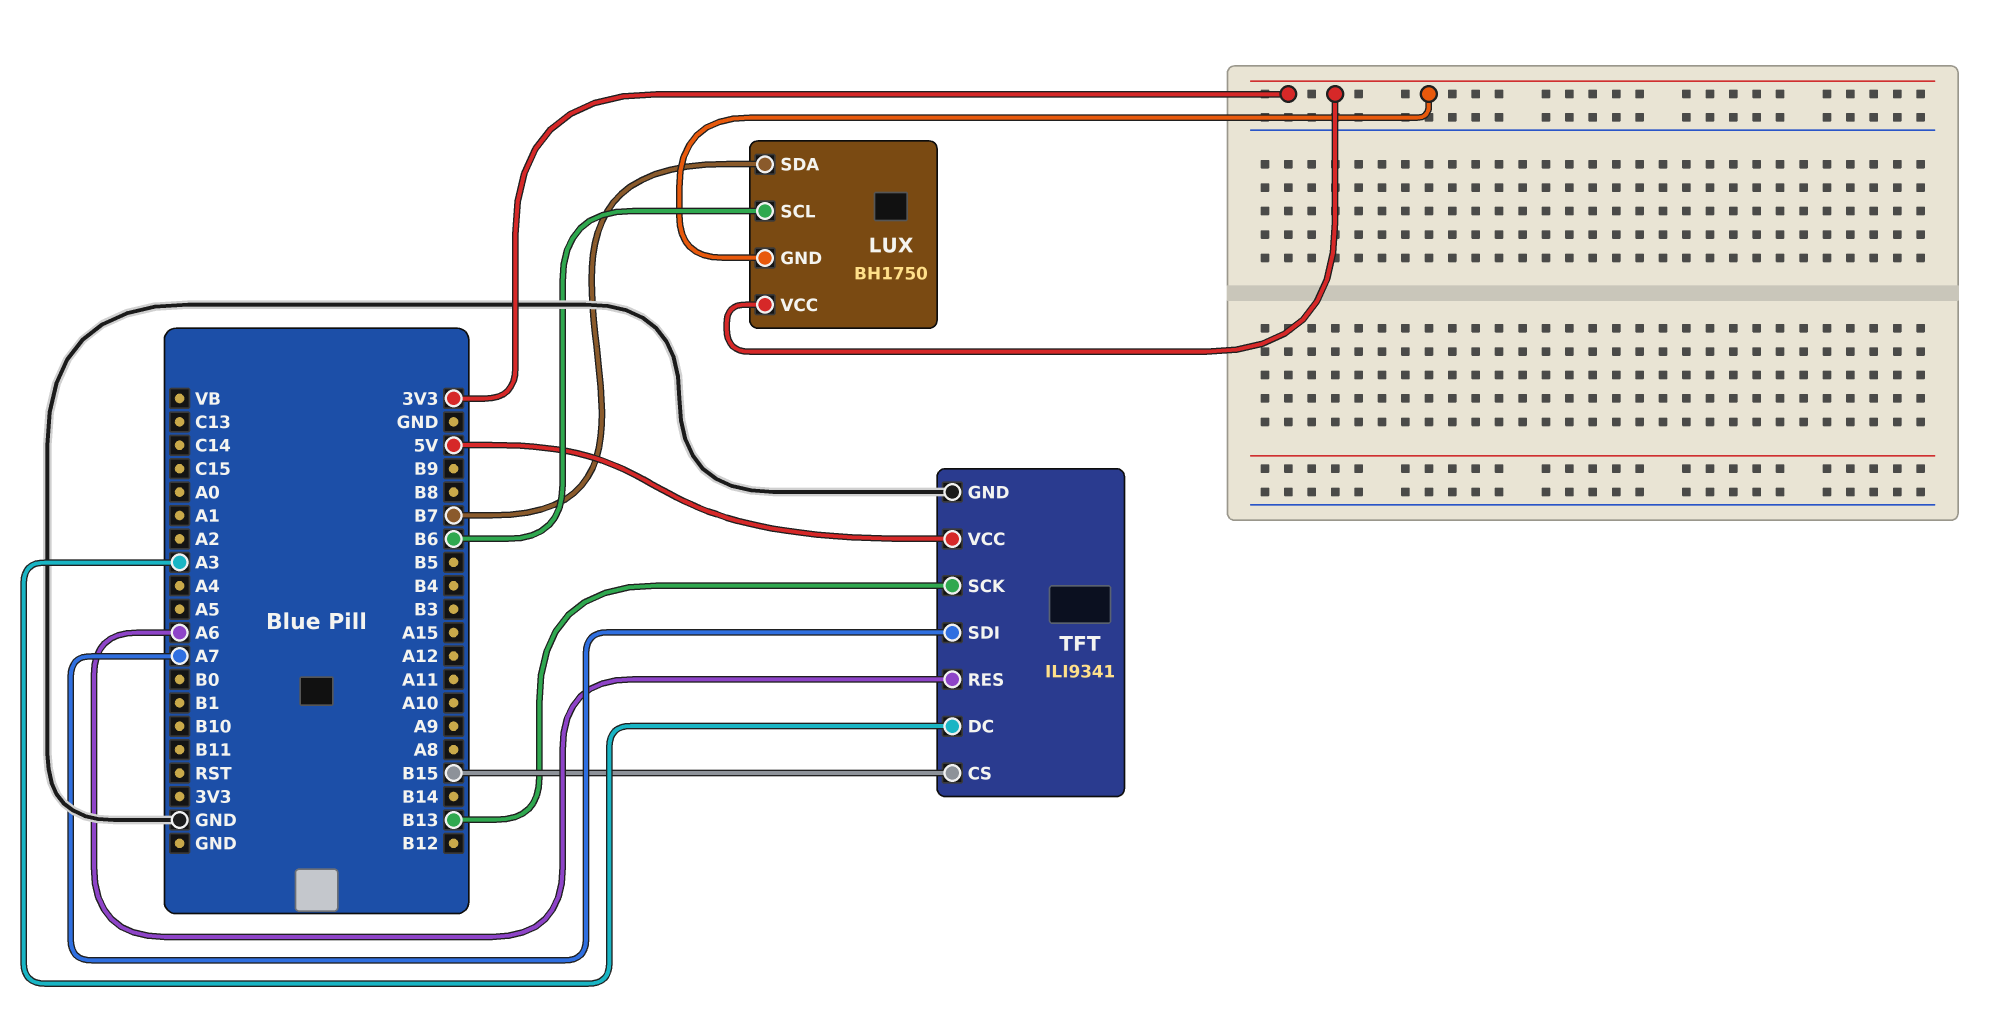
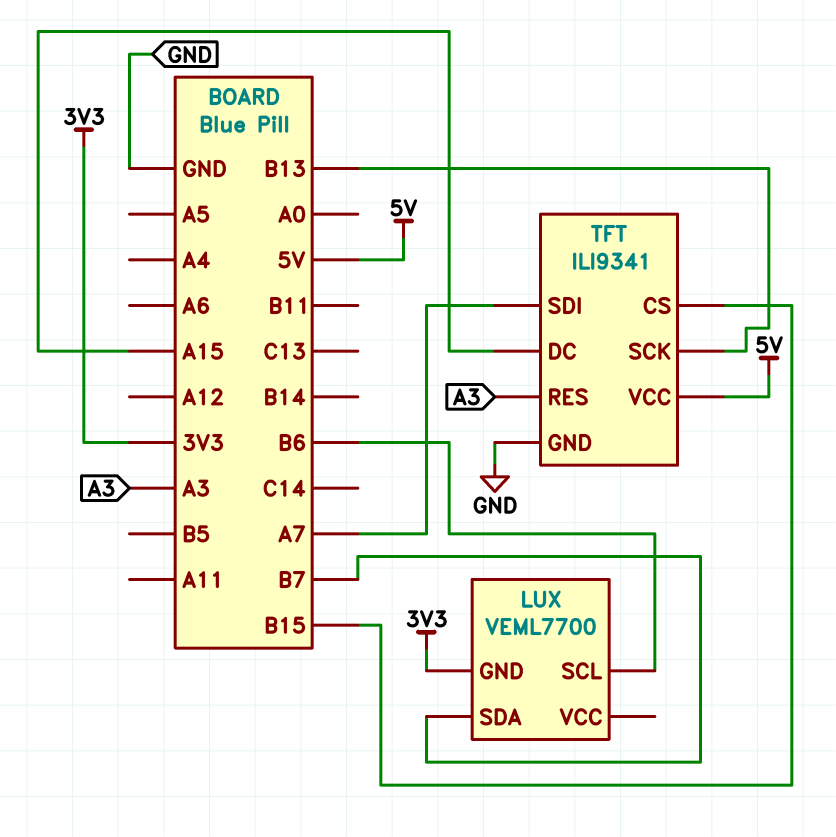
LUX: BH1750 -> VEML7700
LUX pin VCC: 3V3 -> none
TFT pin DC: A3 -> A15
TFT pin RES: A6 -> A3

